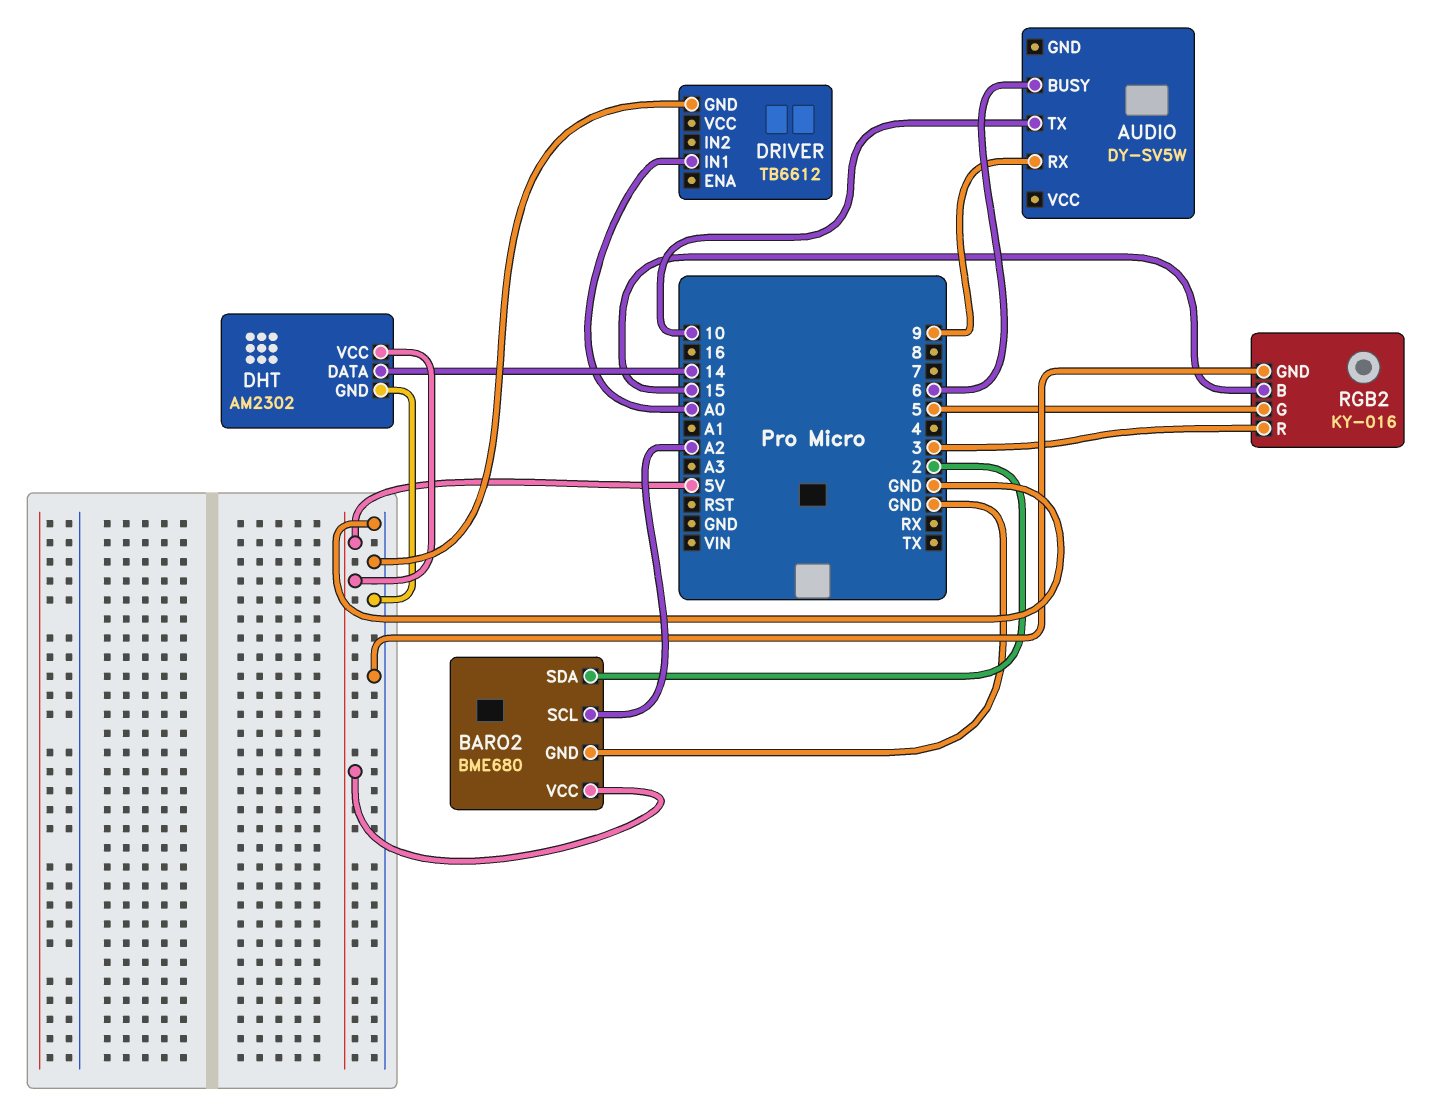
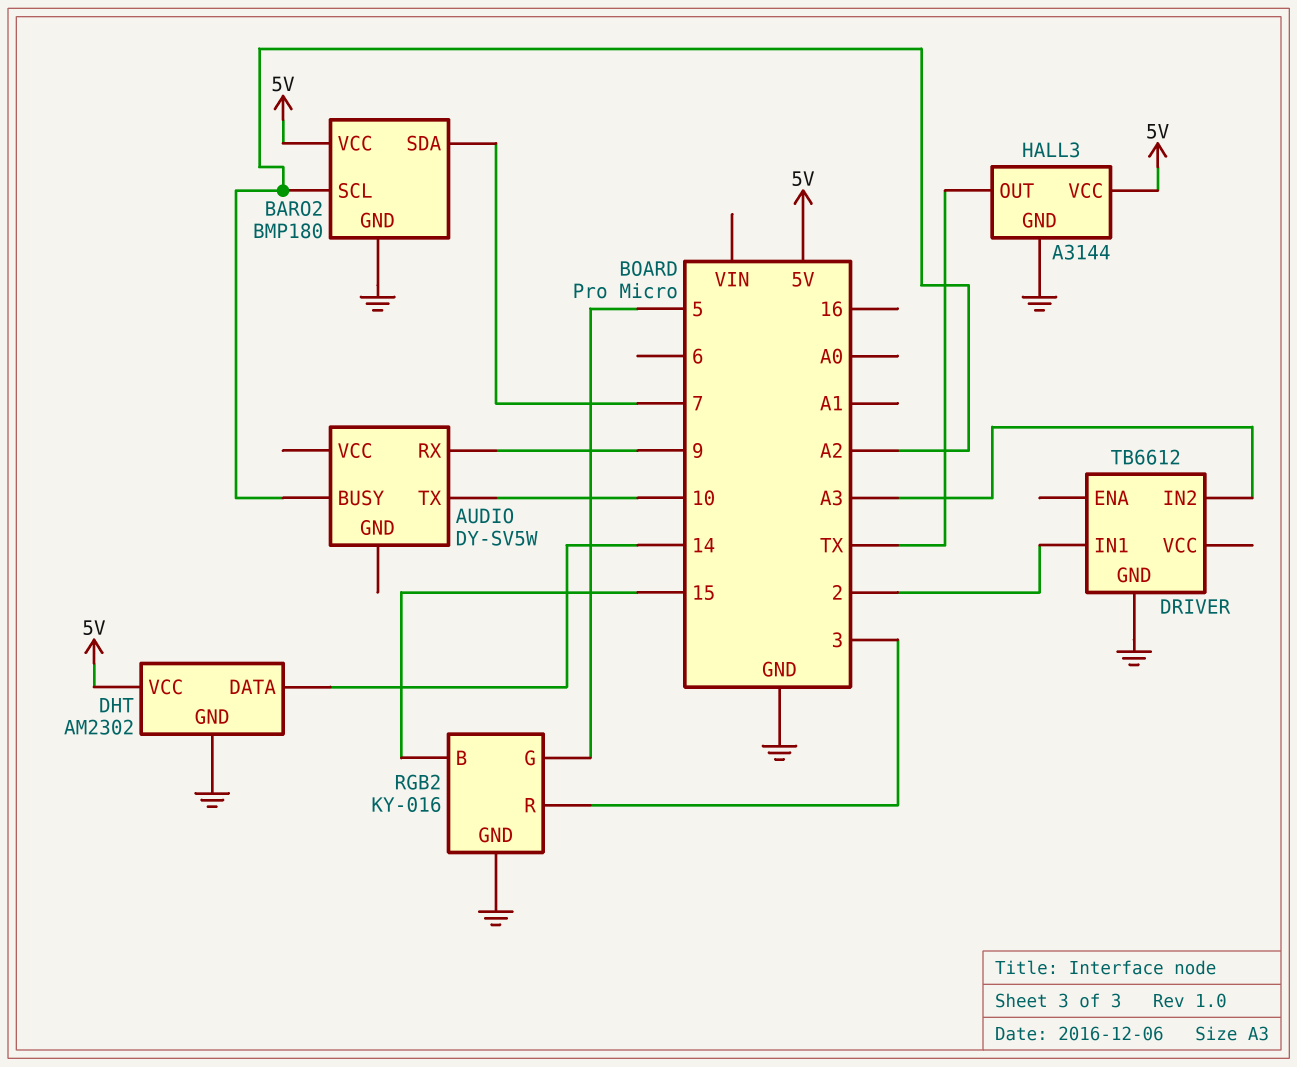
AUDIO pin BUSY: 6 -> A2
BARO2: BME680 -> BMP180
BARO2 pin SDA: 2 -> 7
DRIVER pin IN1: A0 -> 2
DRIVER pin IN2: none -> A3
HALL3: none -> A3144
HALL3 pin GND: none -> GND
HALL3 pin OUT: none -> TX
HALL3 pin VCC: none -> 5V

